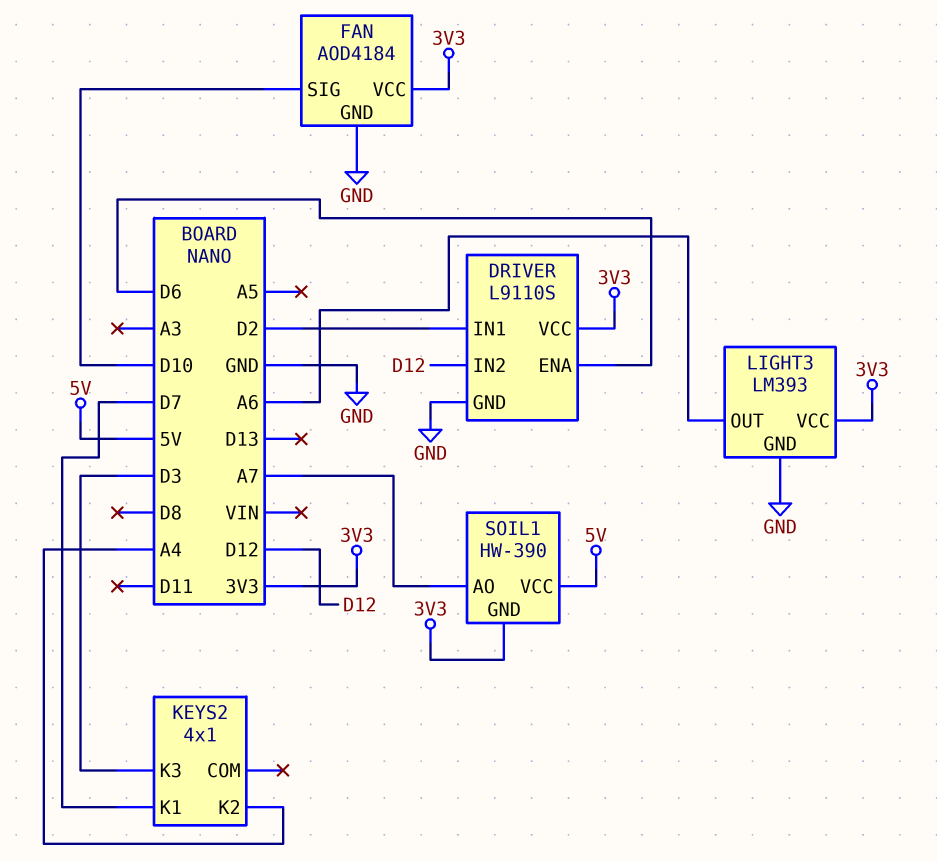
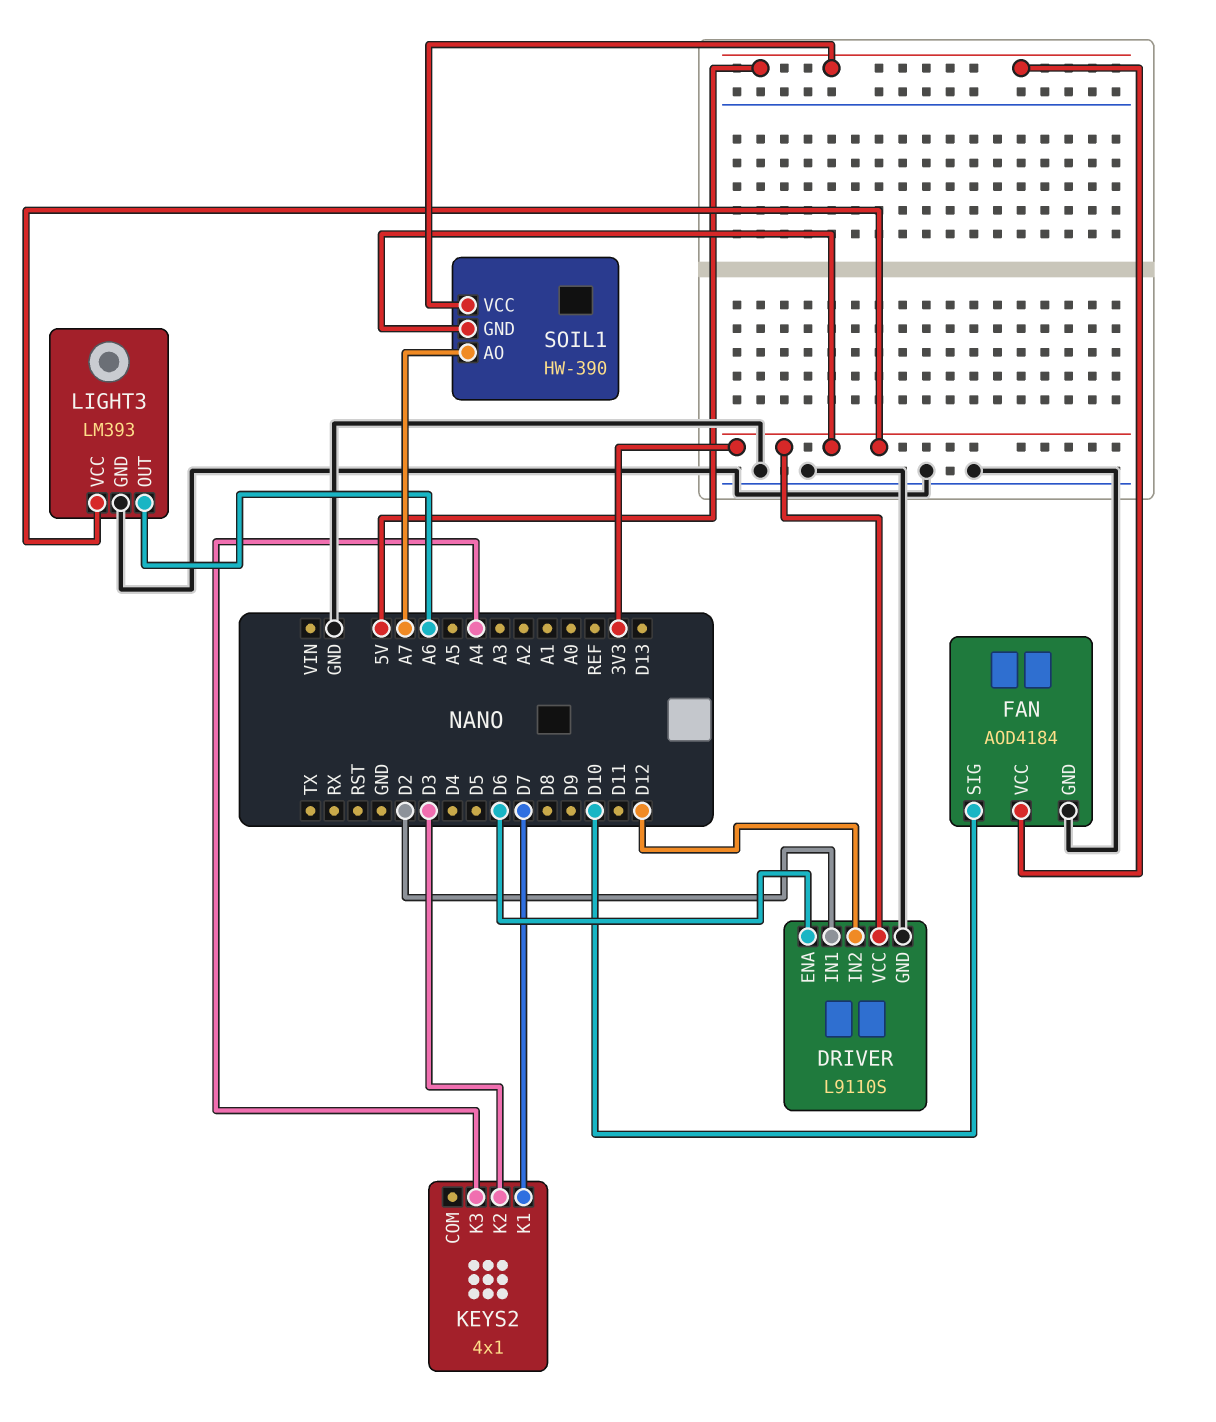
FAN pin VCC: 3V3 -> 5V
KEYS2 pin K2: A4 -> D3
KEYS2 pin K3: D3 -> A4

